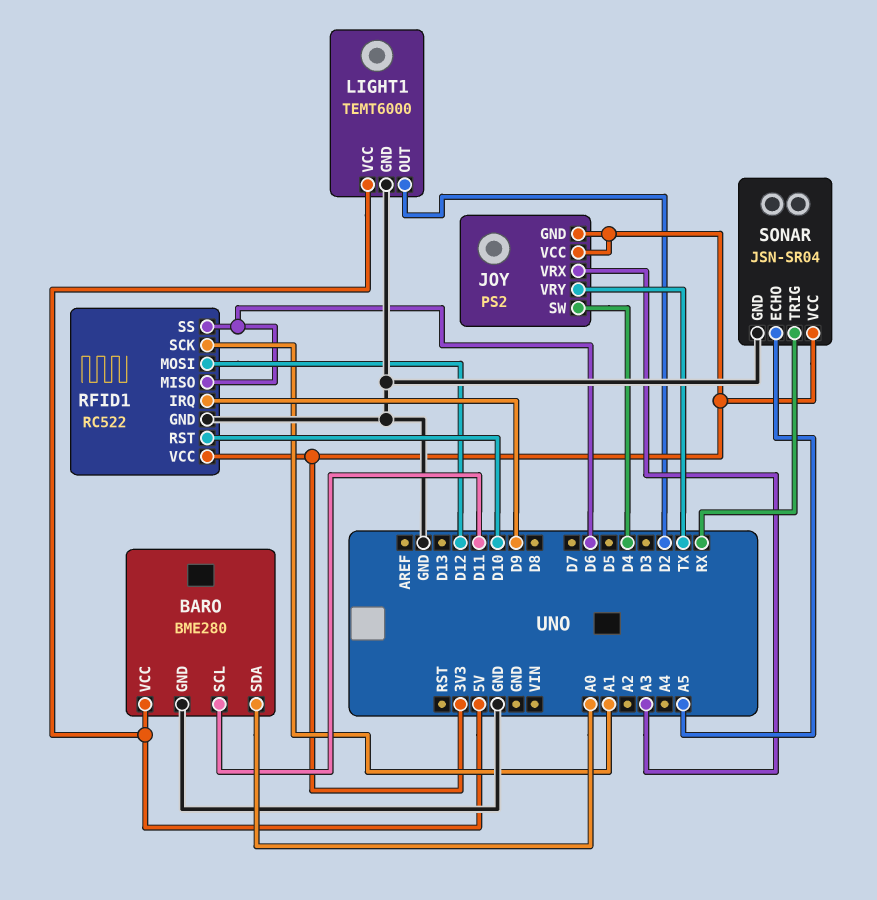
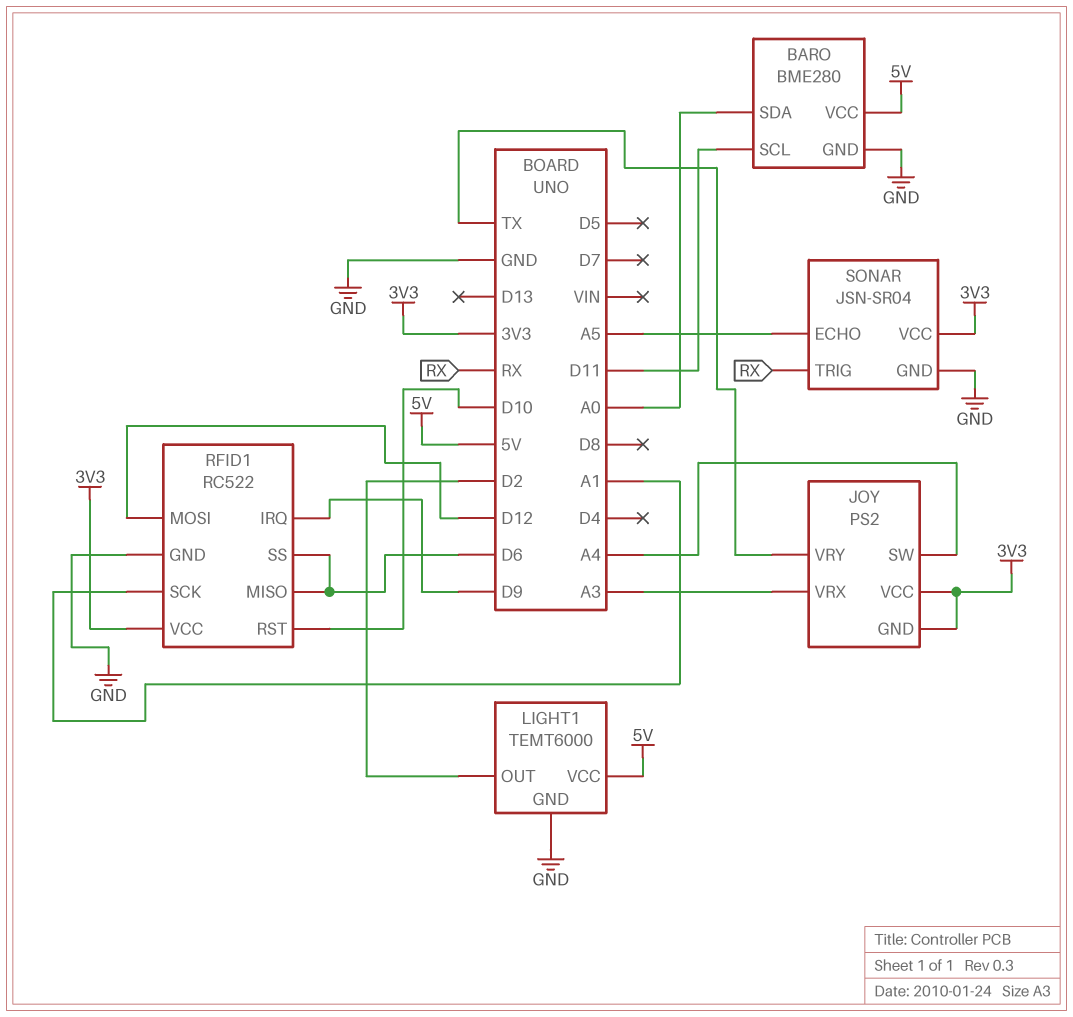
JOY pin SW: D4 -> A4

